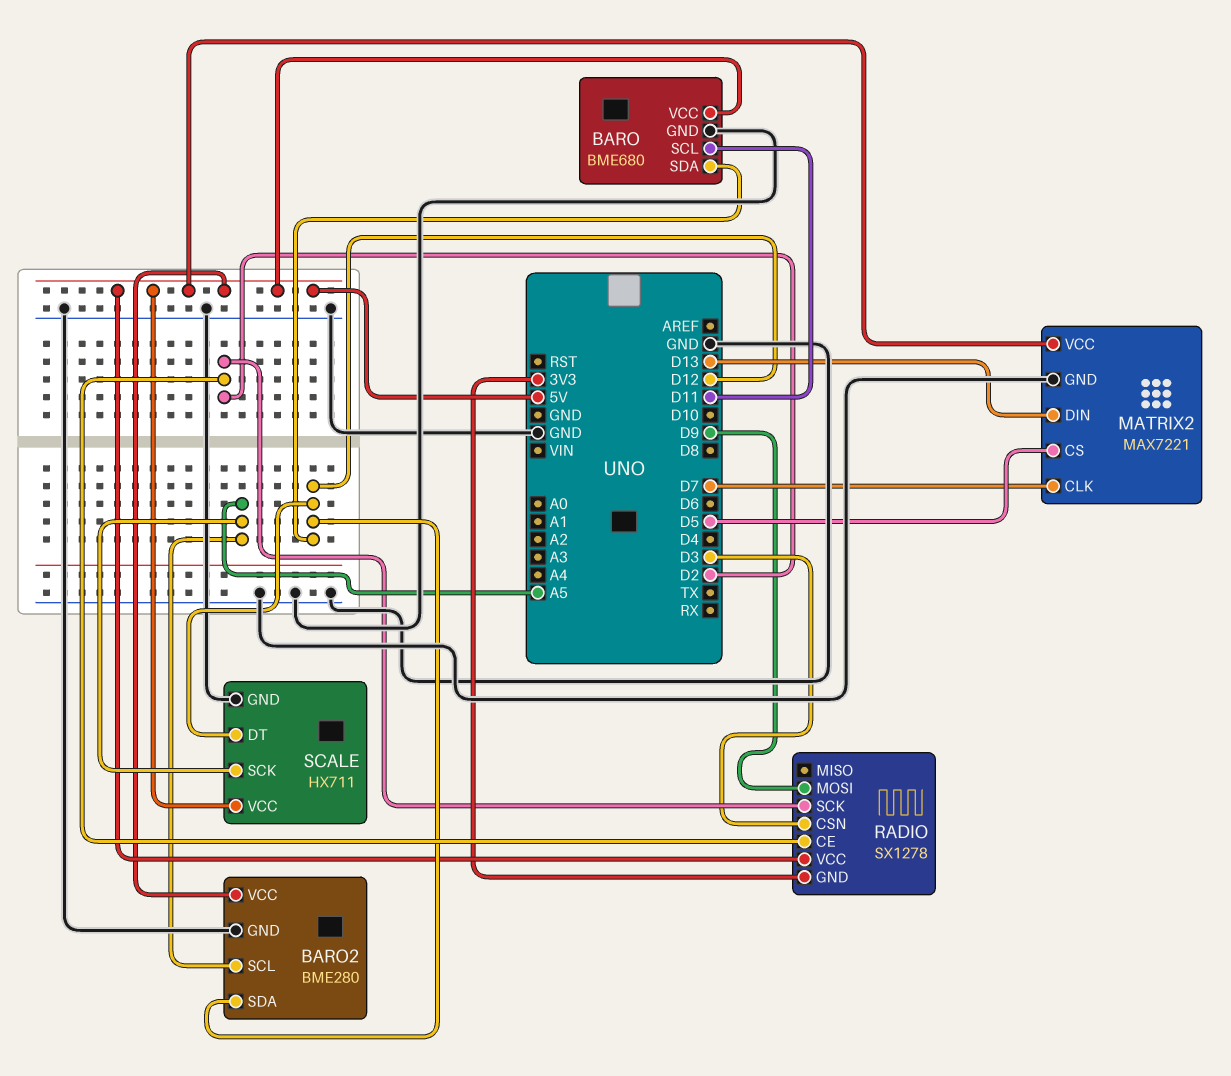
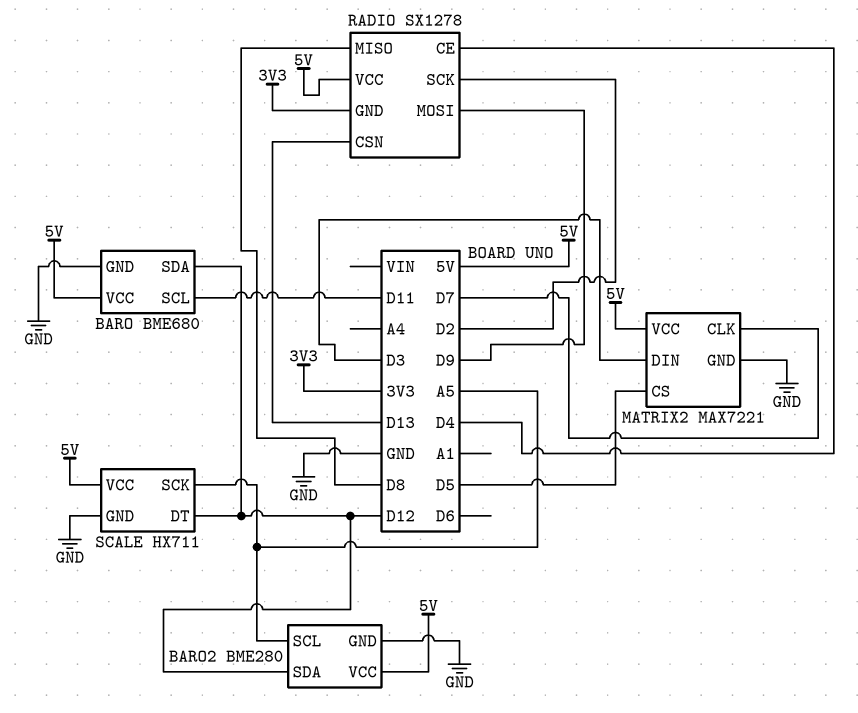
MATRIX2 pin DIN: D13 -> D3
RADIO pin CE: D2 -> D4
RADIO pin CSN: D3 -> D13
RADIO pin MISO: none -> D8

